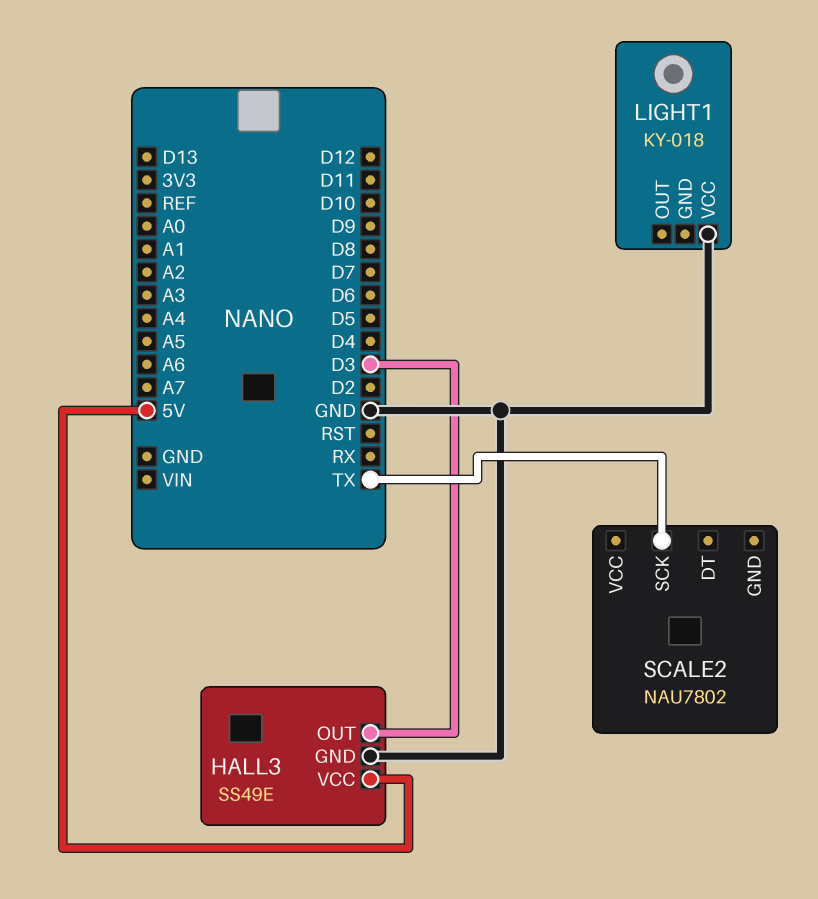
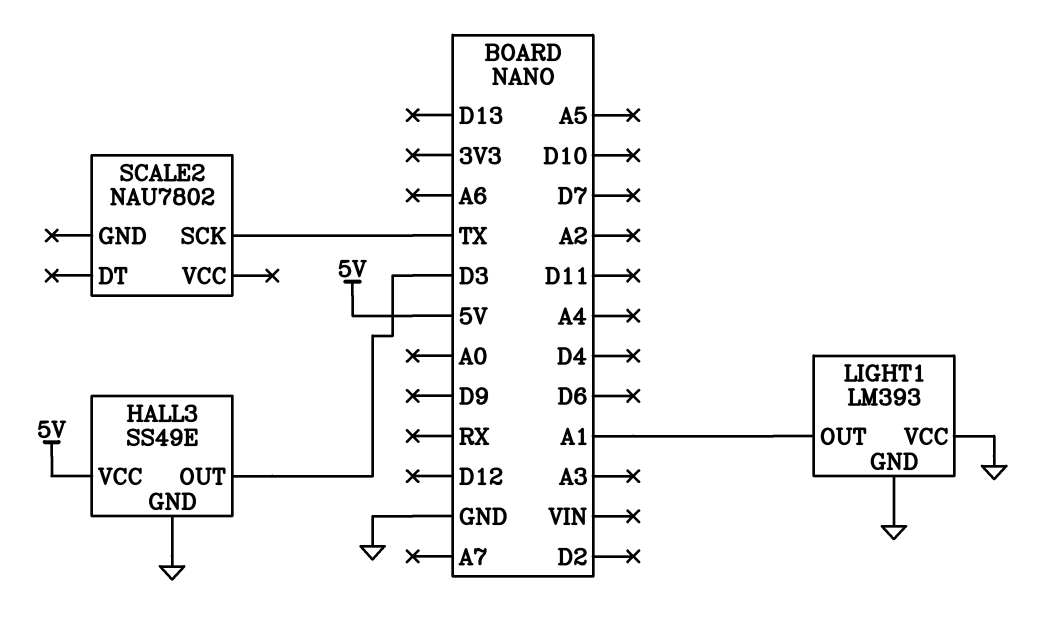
LIGHT1: KY-018 -> LM393
LIGHT1 pin GND: none -> GND
LIGHT1 pin OUT: none -> A1

